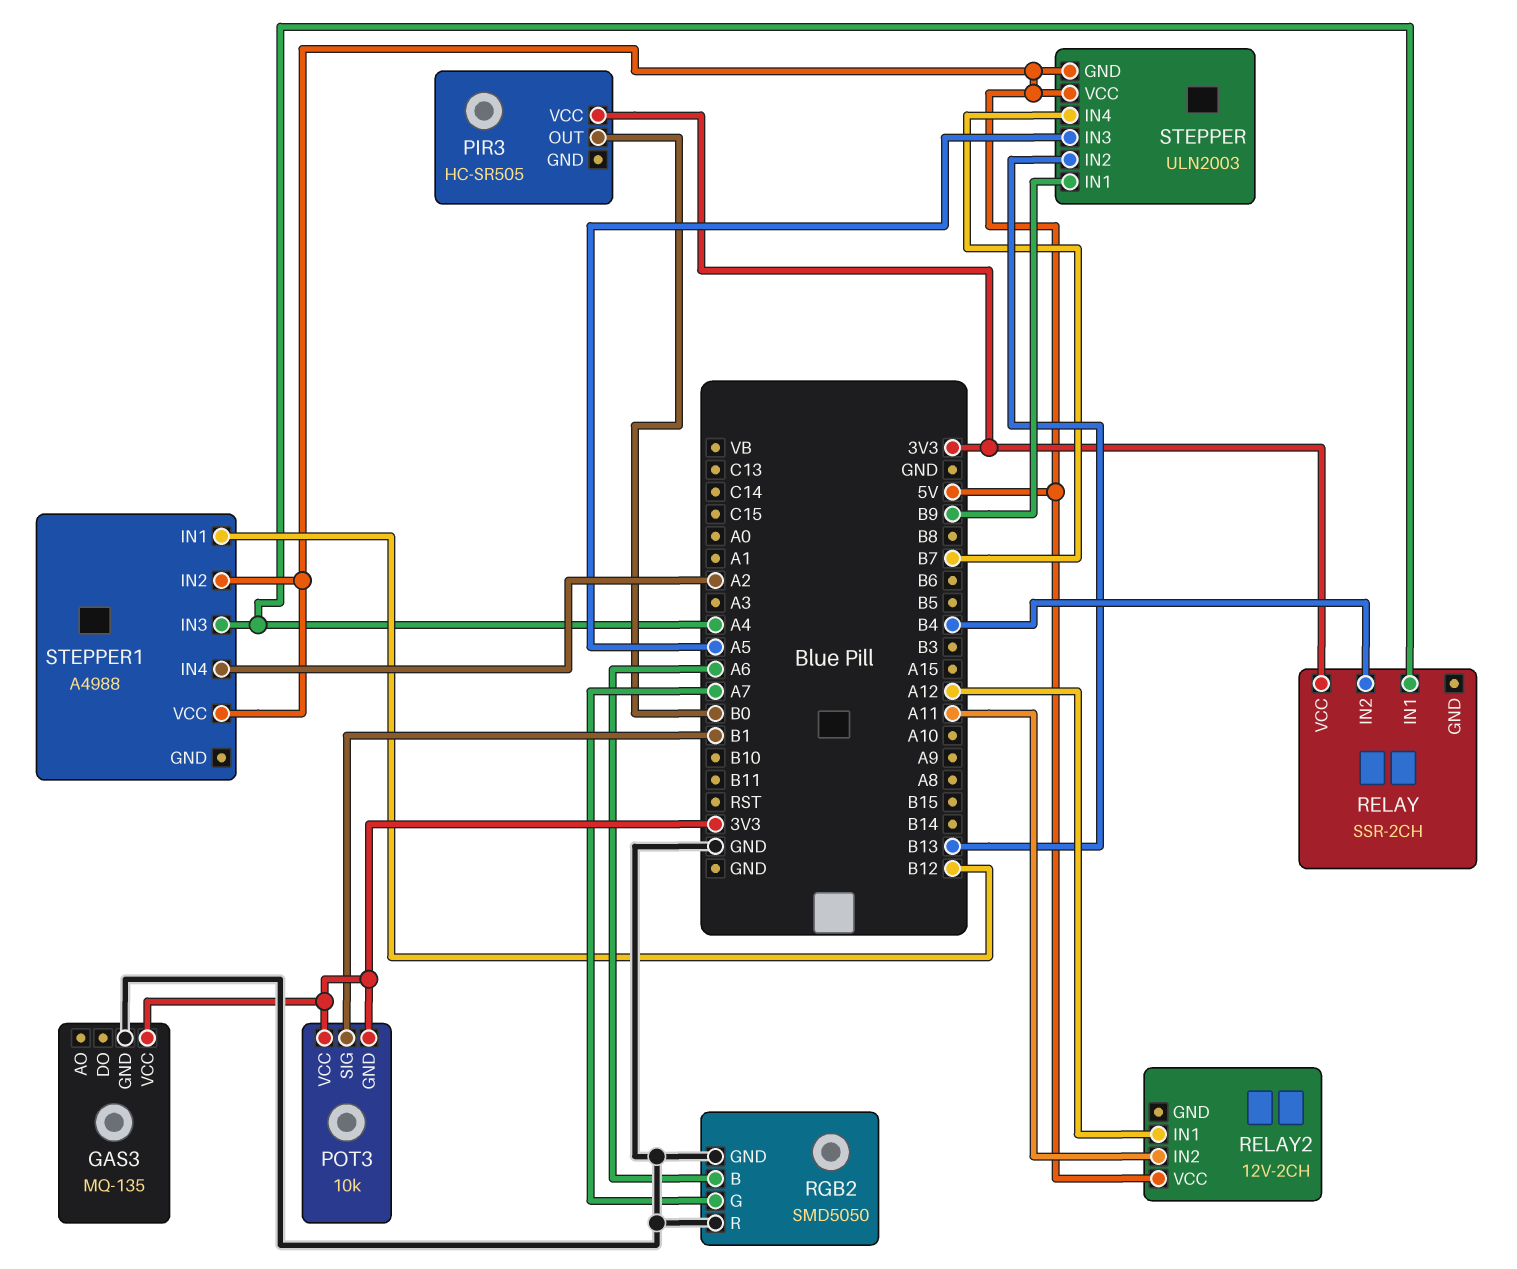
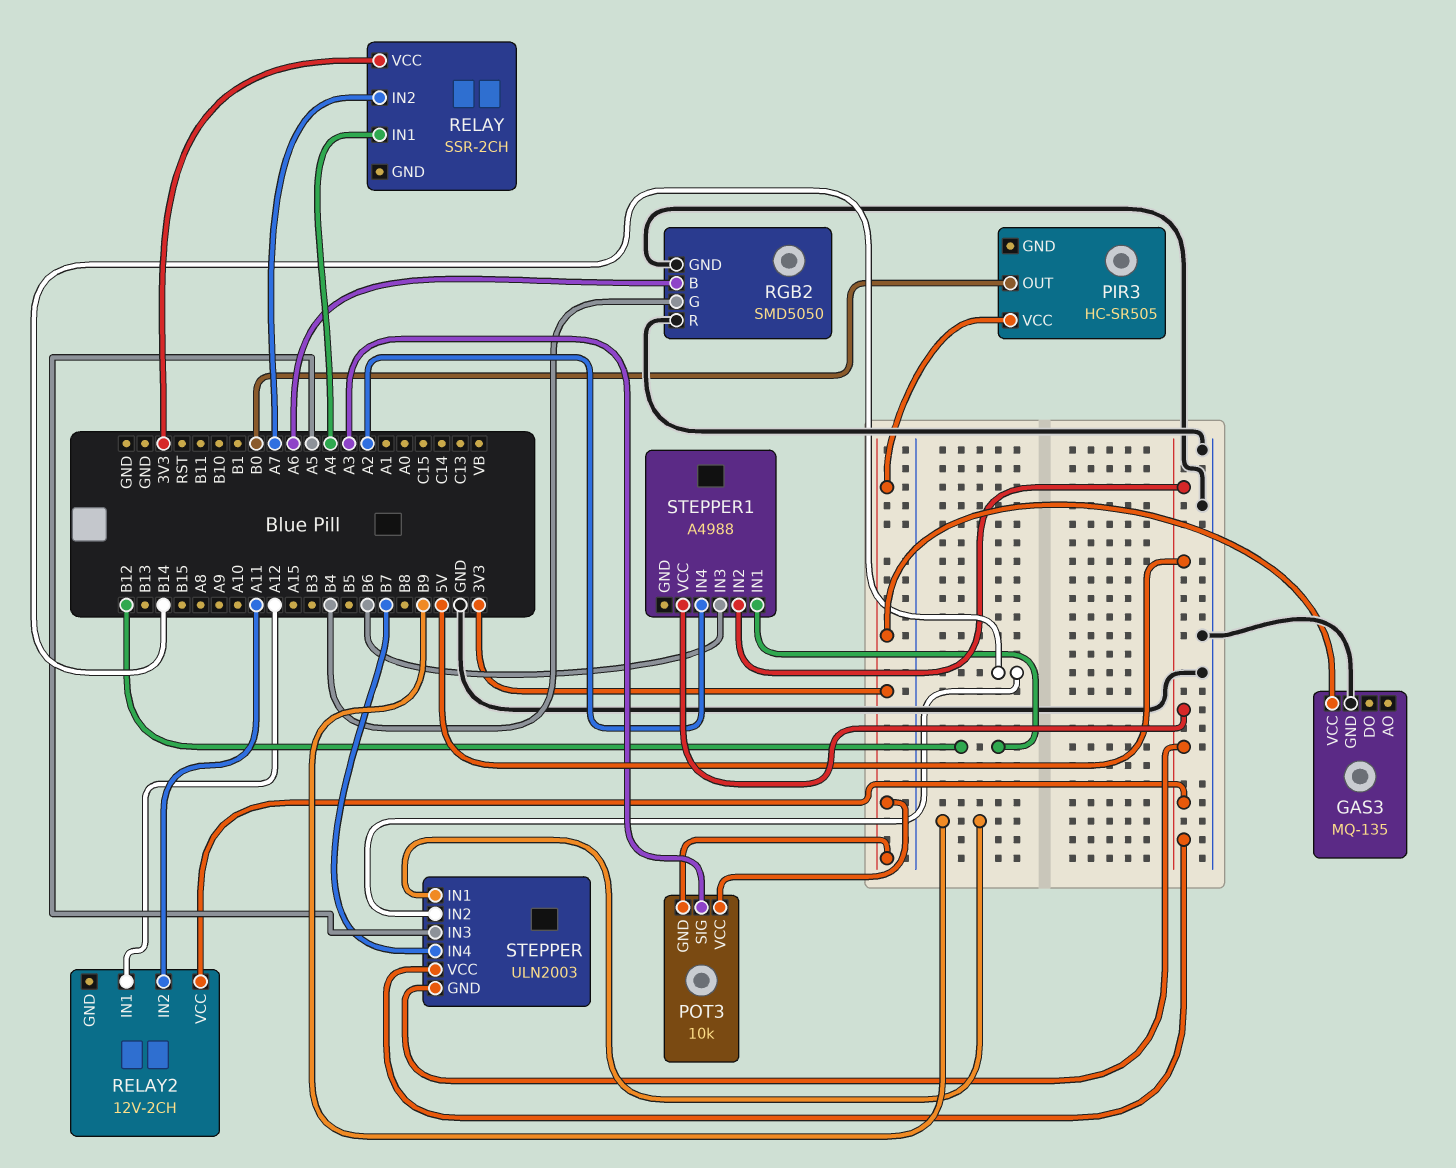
POT3 pin SIG: B1 -> A3
RELAY pin IN2: B4 -> A7
RGB2 pin G: A7 -> B4
STEPPER pin IN2: B13 -> B14
STEPPER1 pin IN3: A4 -> B6

